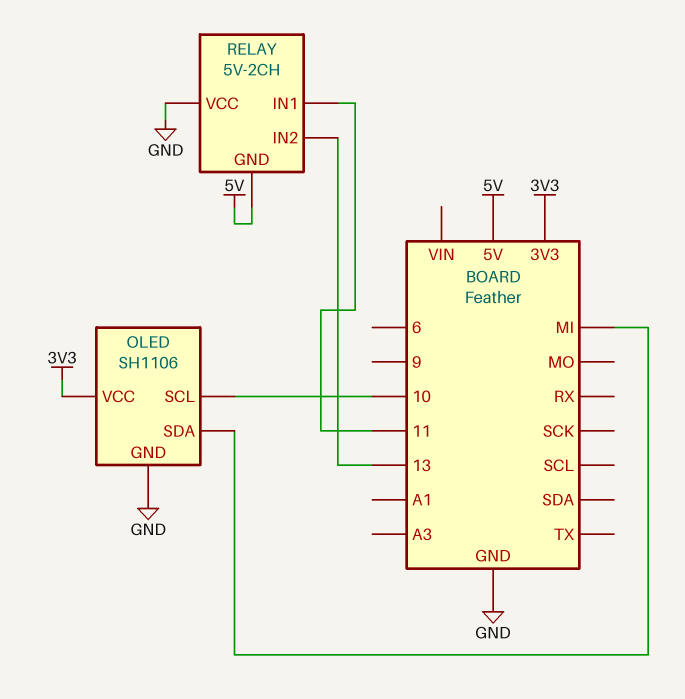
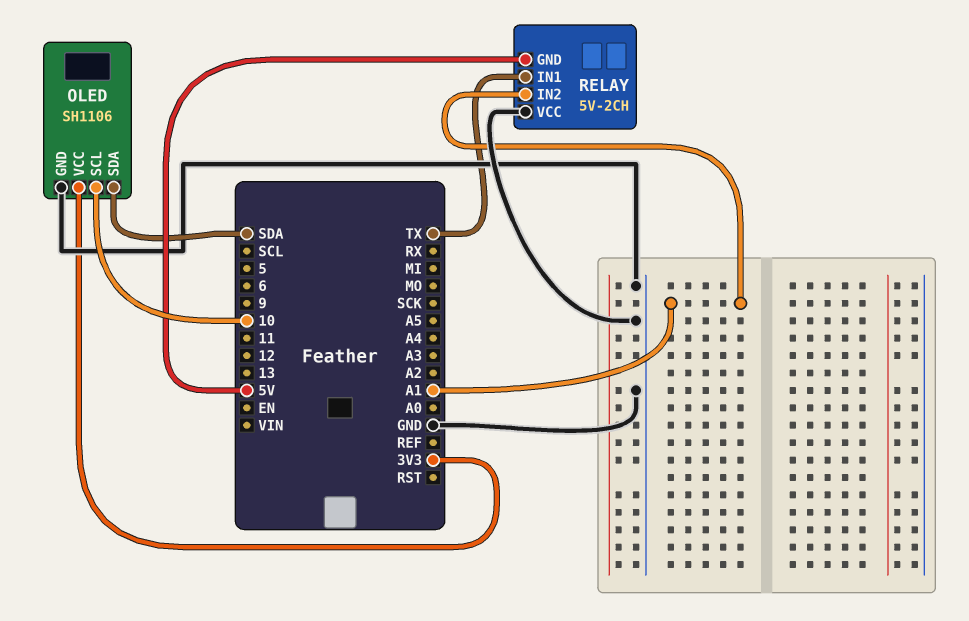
OLED pin SDA: MI -> SDA
RELAY pin IN1: 11 -> TX
RELAY pin IN2: 13 -> A1

